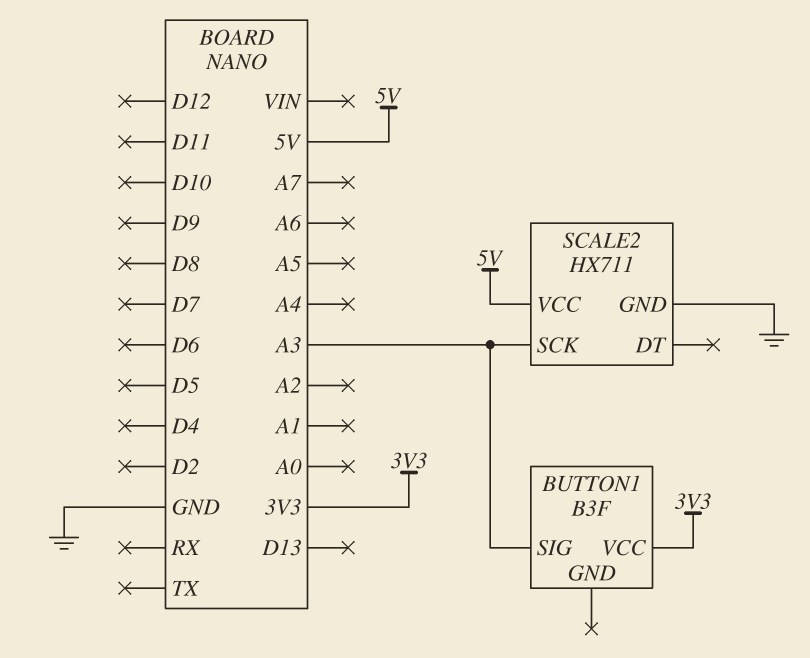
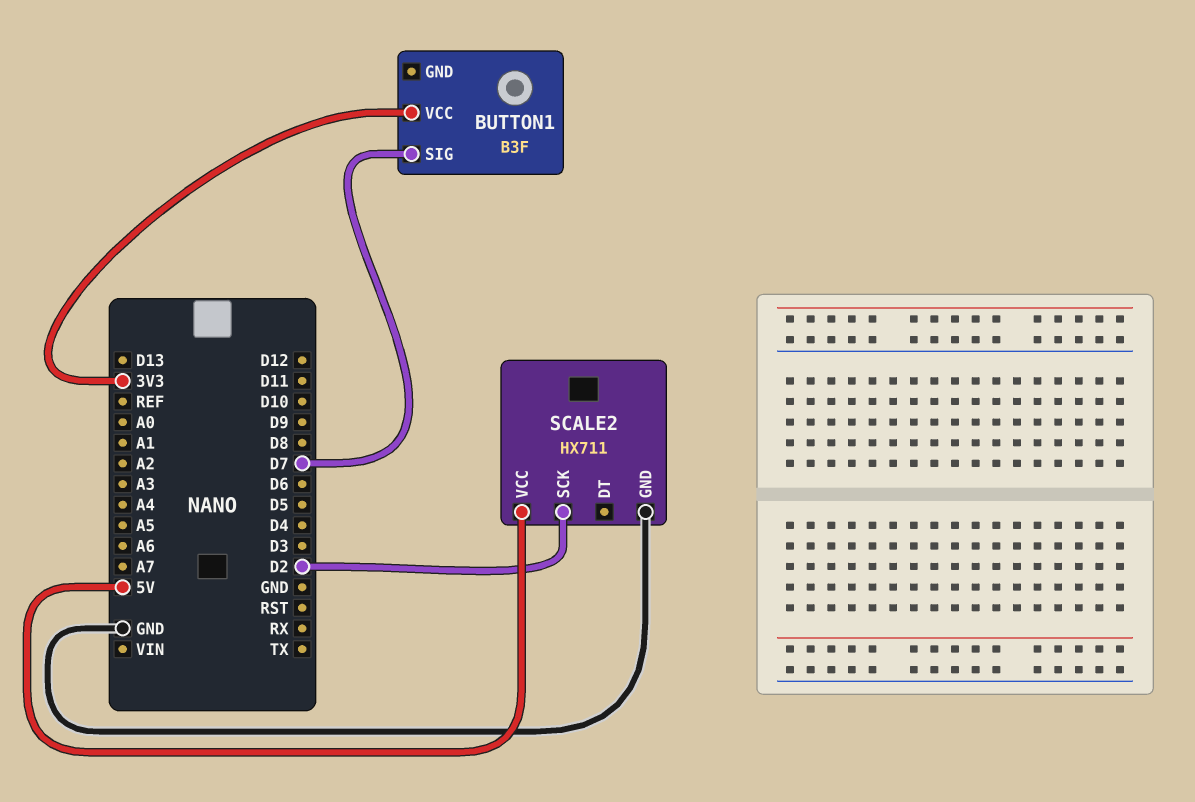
BUTTON1 pin SIG: A3 -> D7
SCALE2 pin SCK: A3 -> D2

